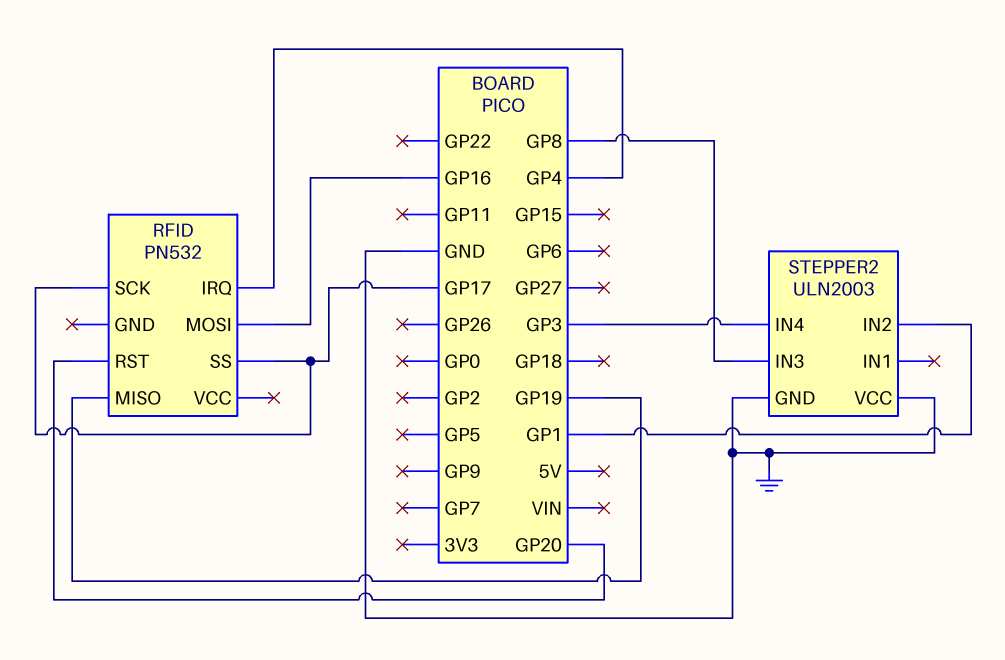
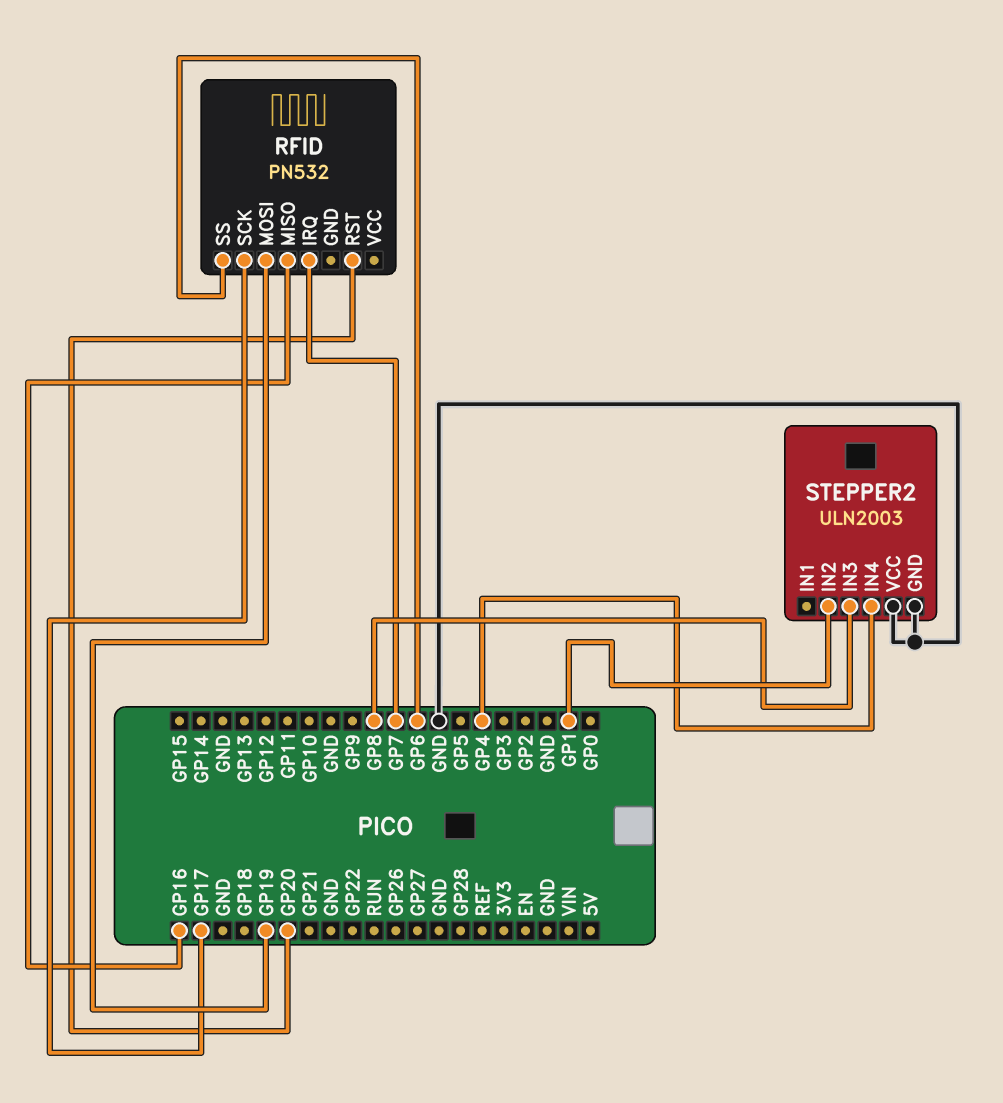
RFID pin IRQ: GP4 -> GP7
RFID pin MISO: GP19 -> GP16
RFID pin MOSI: GP16 -> GP19
RFID pin SS: GP17 -> GP6
STEPPER2 pin IN4: GP3 -> GP4

